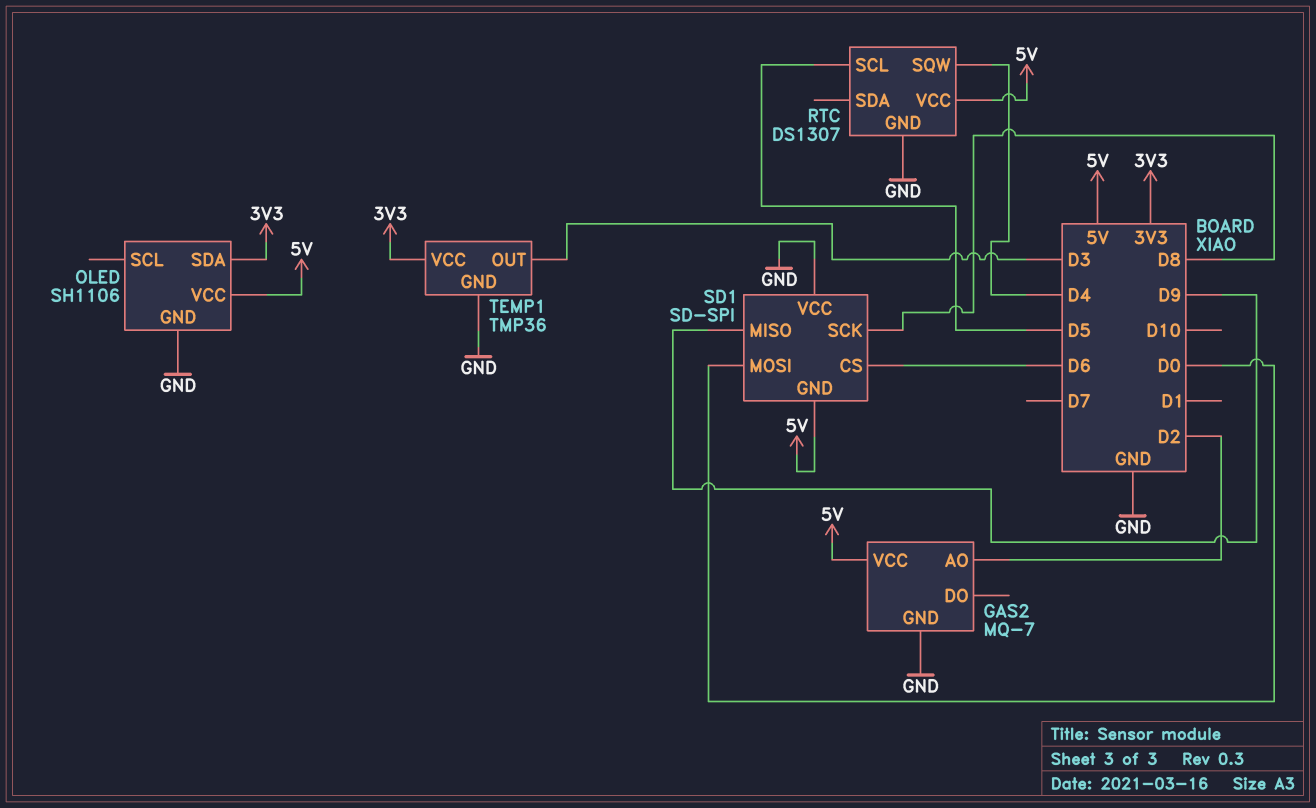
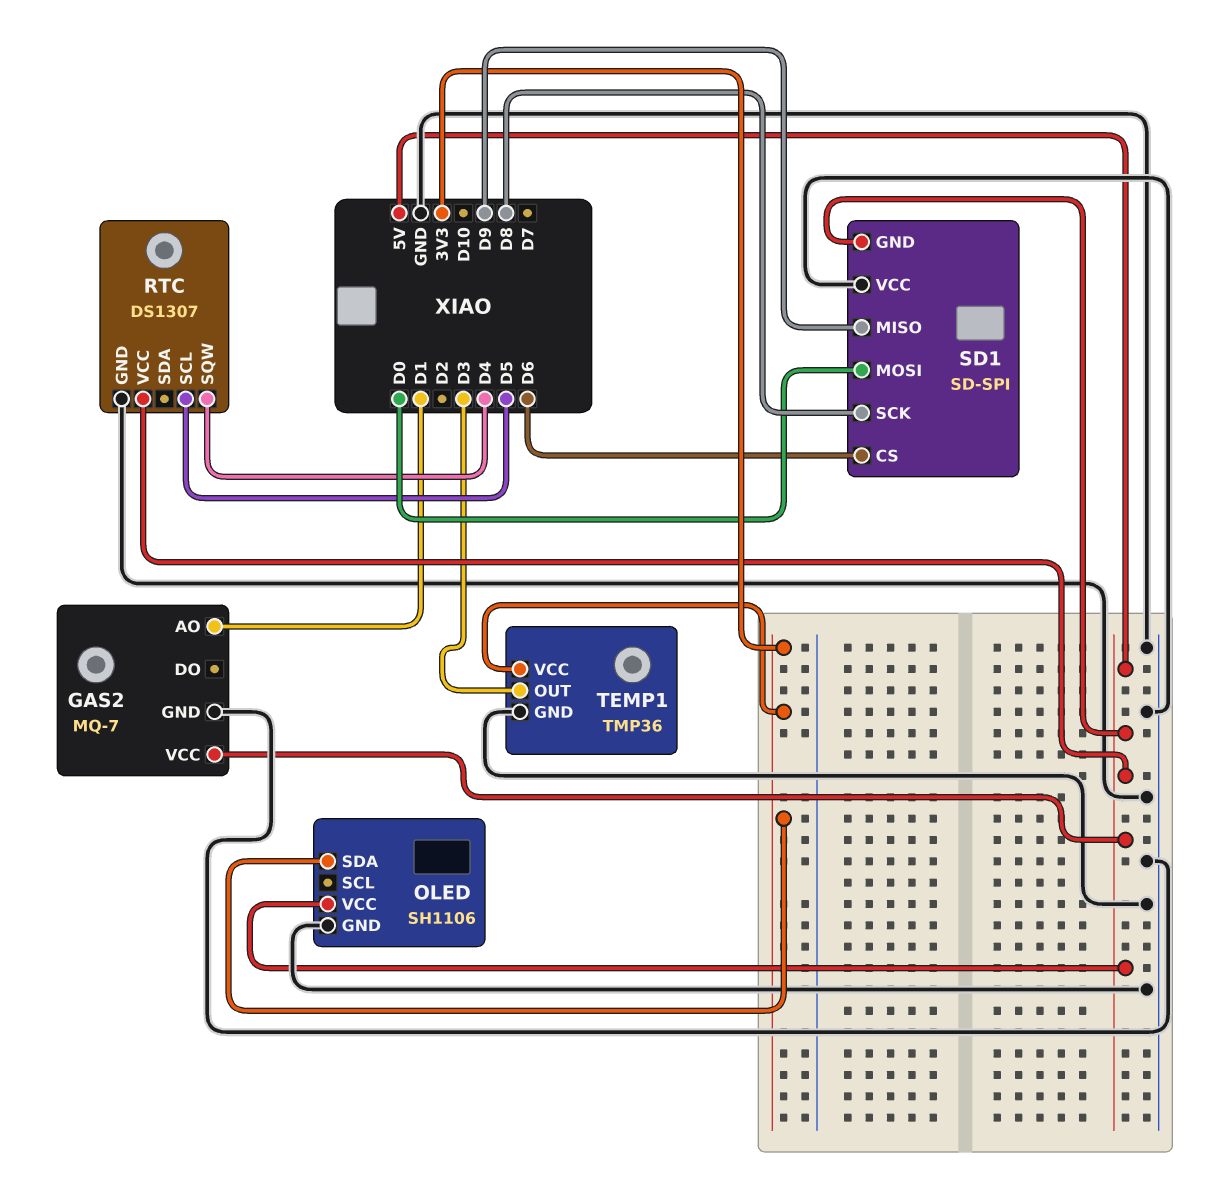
GAS2 pin AO: D2 -> D1

